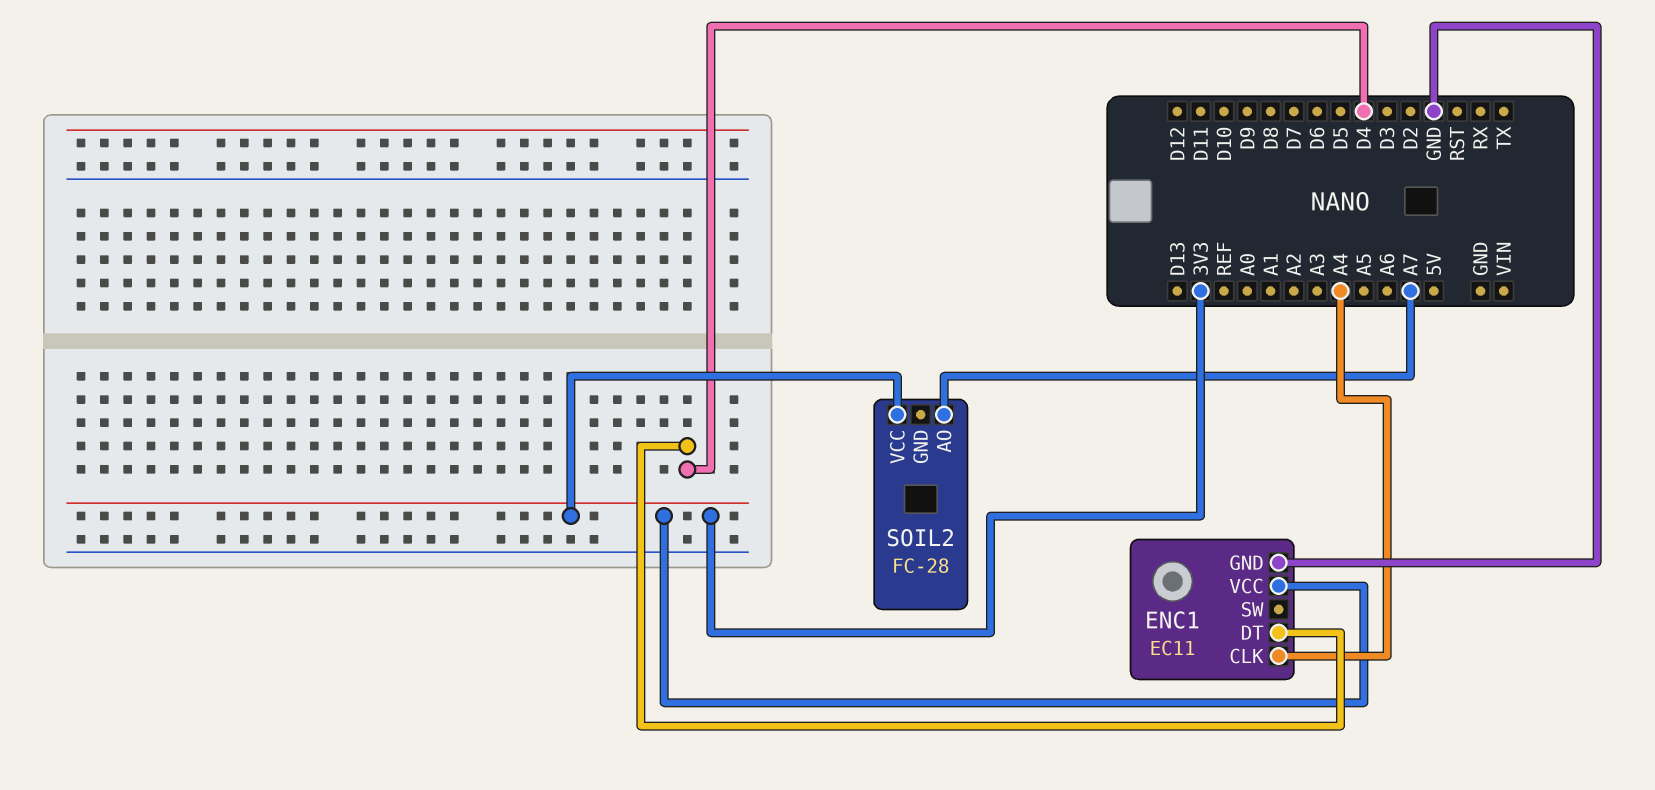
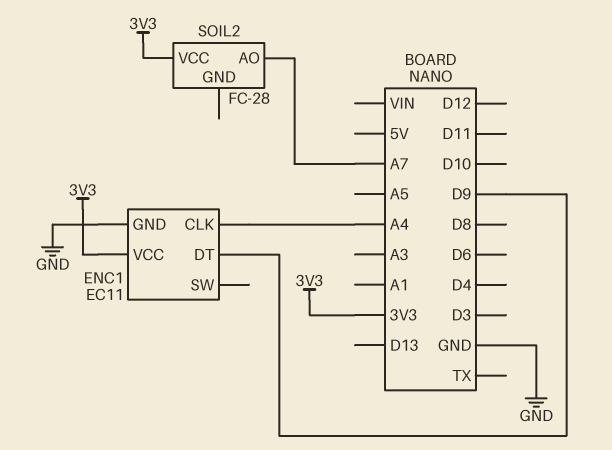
ENC1 pin DT: D4 -> D9

